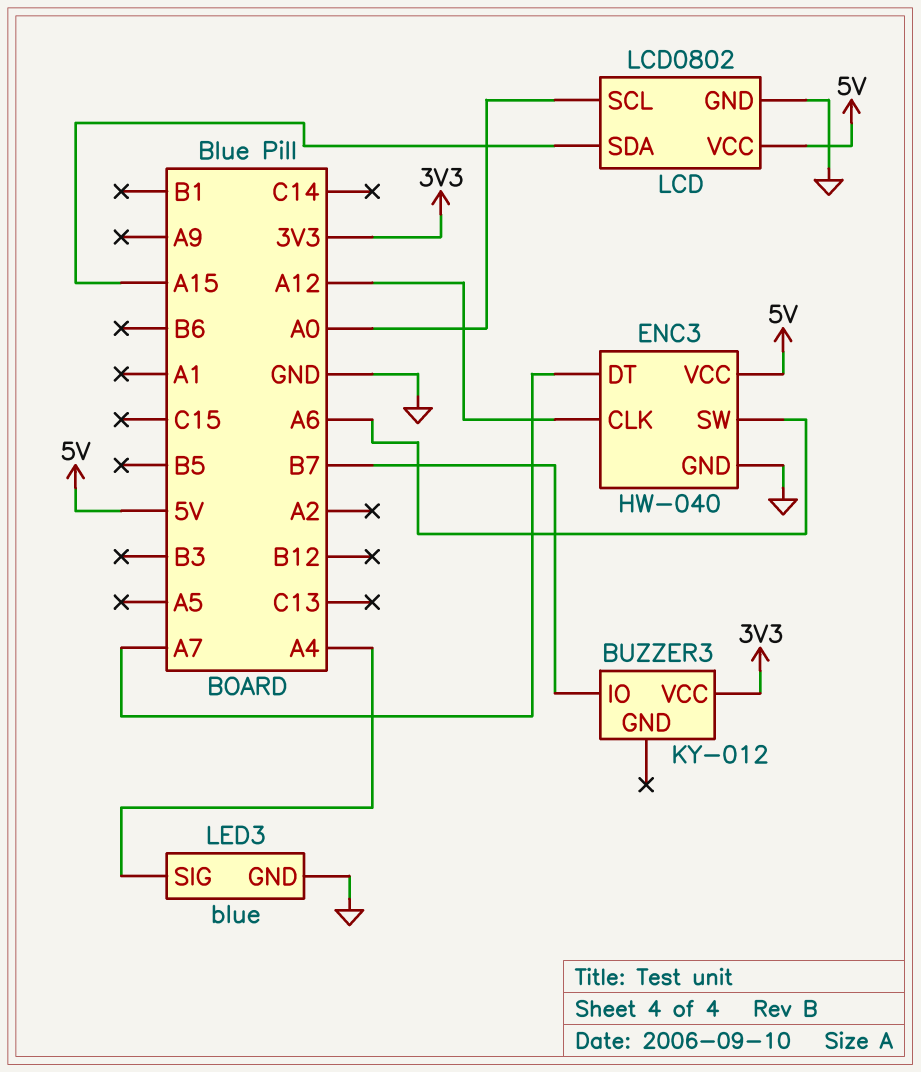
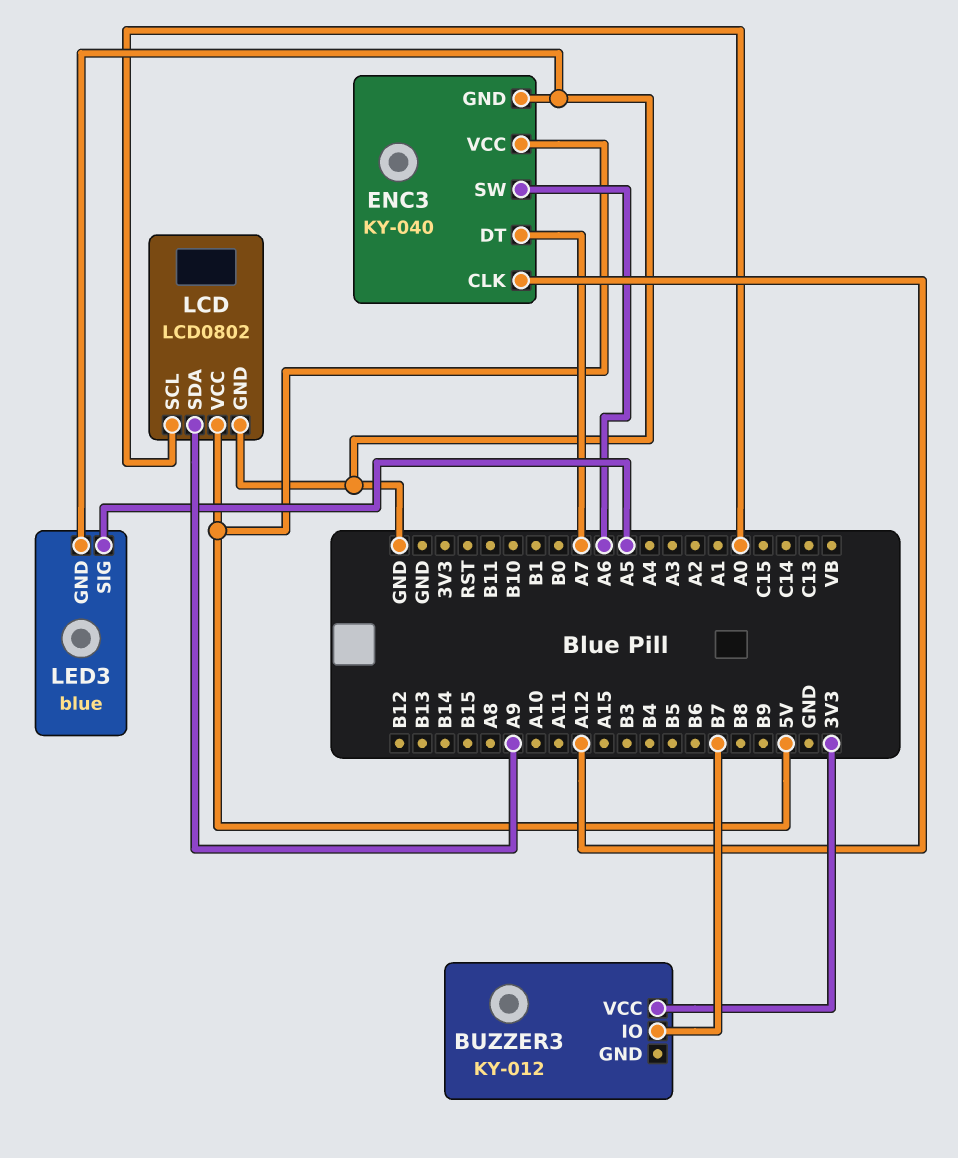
ENC3: HW-040 -> KY-040
LCD pin SDA: A15 -> A9
LED3 pin SIG: A4 -> A5

